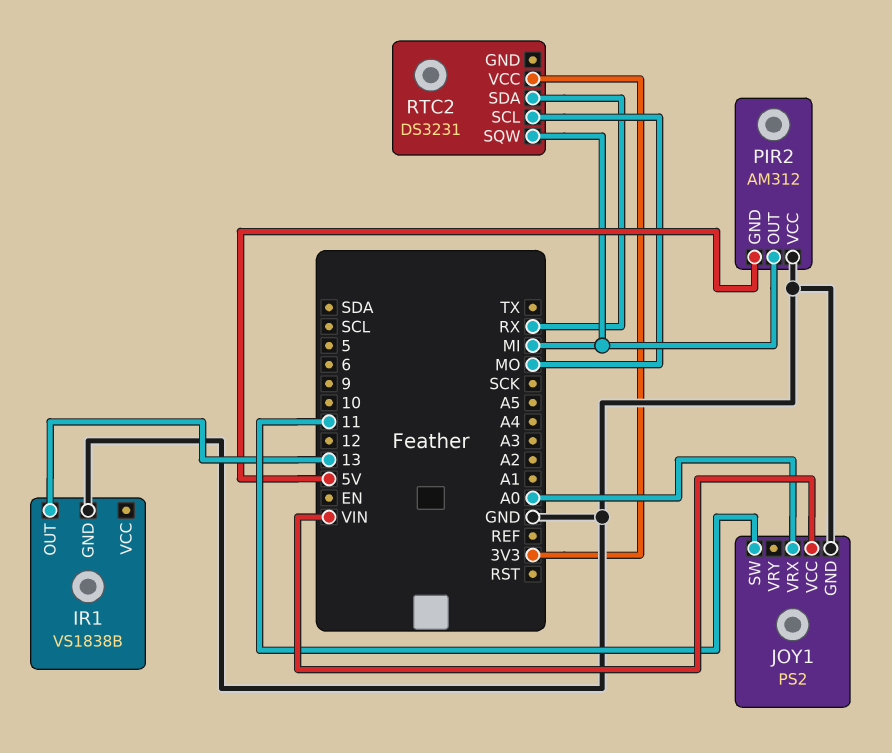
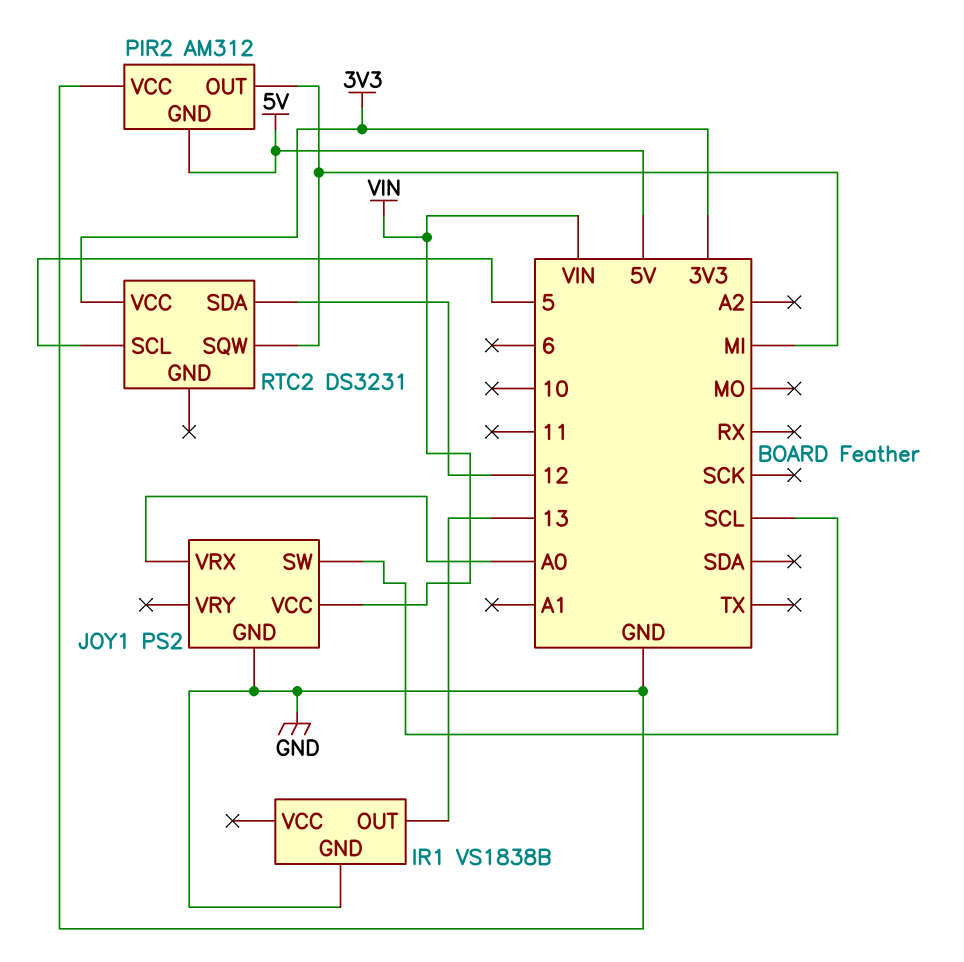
JOY1 pin SW: 11 -> SCL
RTC2 pin SCL: MO -> 5
RTC2 pin SDA: RX -> 12

